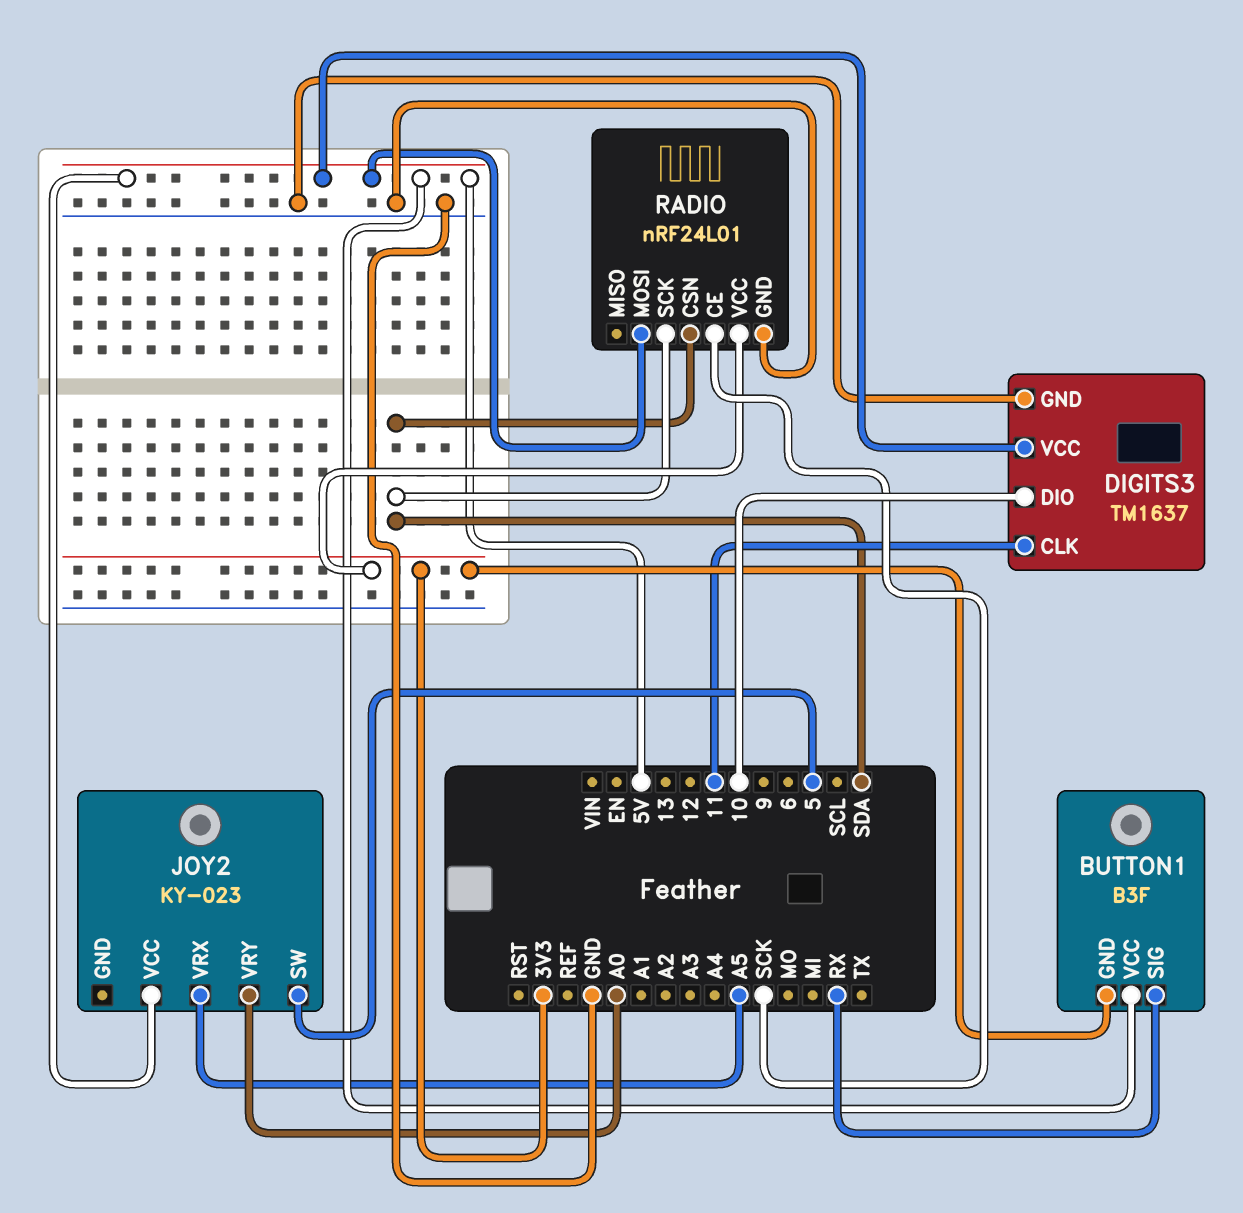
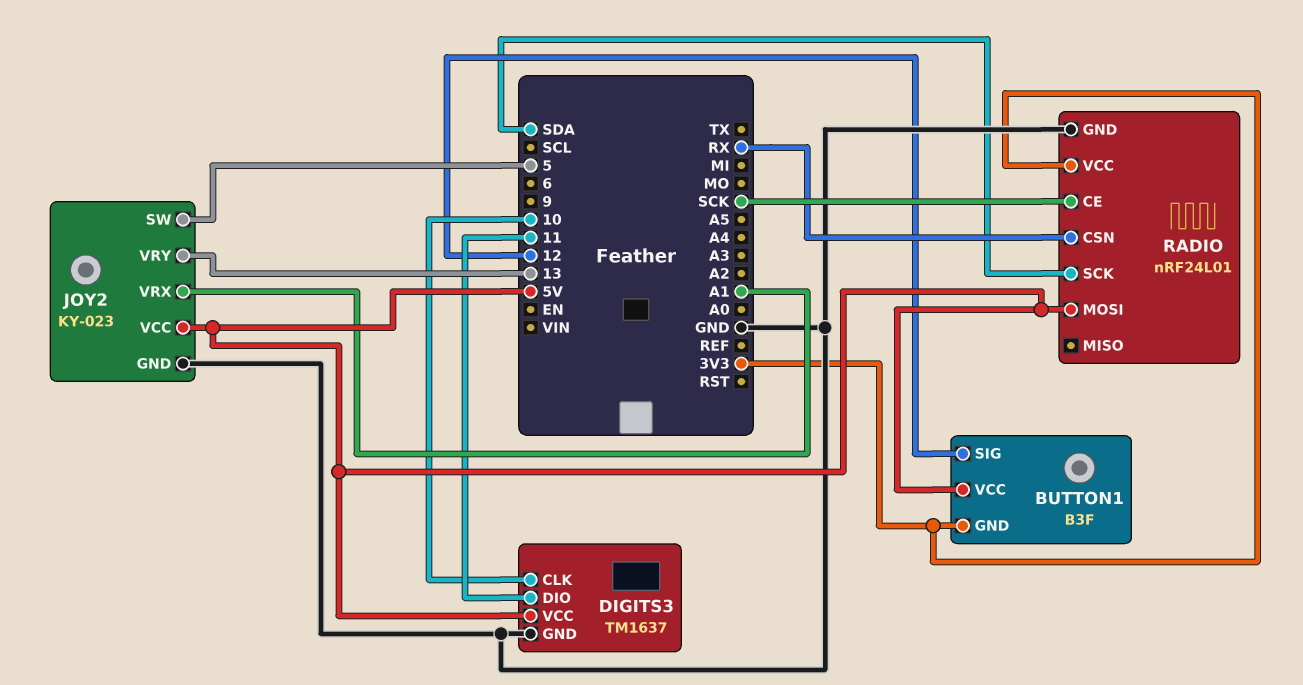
BUTTON1 pin SIG: RX -> 12
DIGITS3 pin CLK: 11 -> 10
DIGITS3 pin DIO: 10 -> 11
JOY2 pin GND: none -> GND
JOY2 pin VRX: A5 -> A1
JOY2 pin VRY: A0 -> 13
RADIO pin CSN: SDA -> RX

